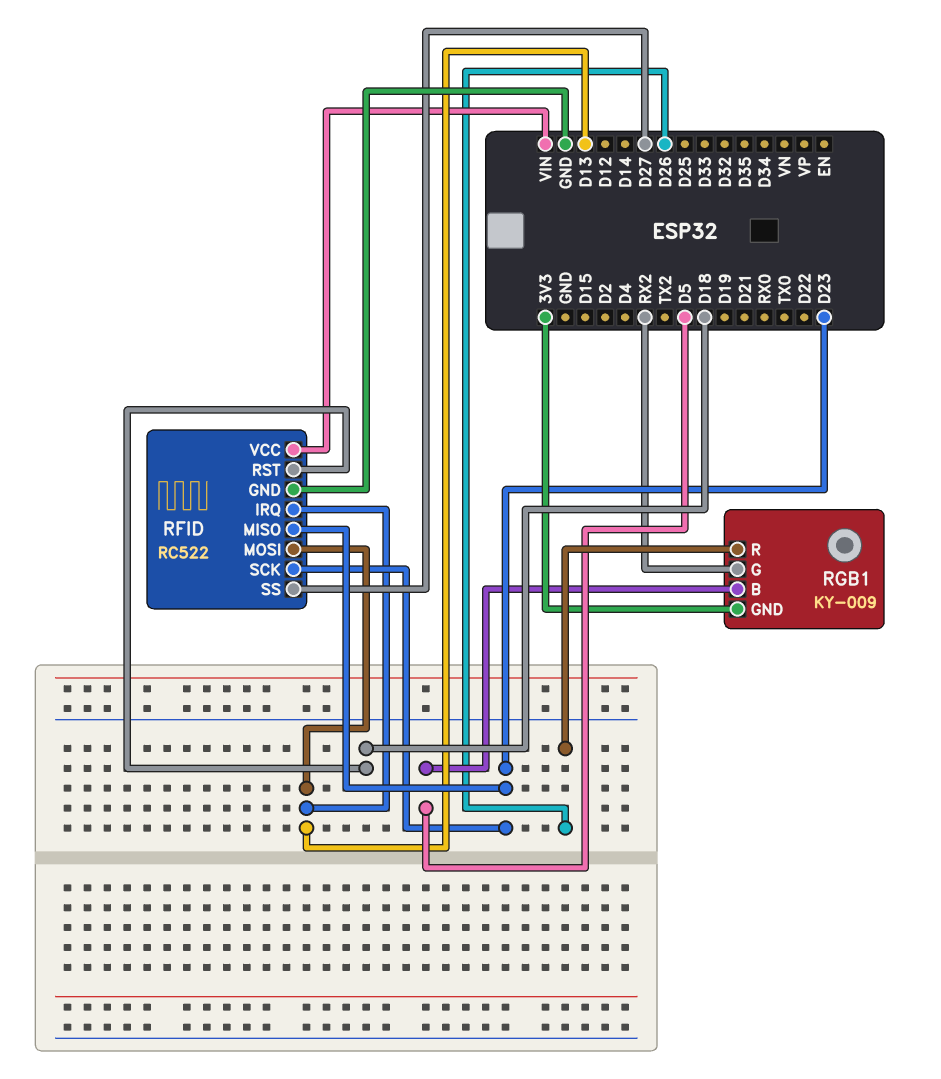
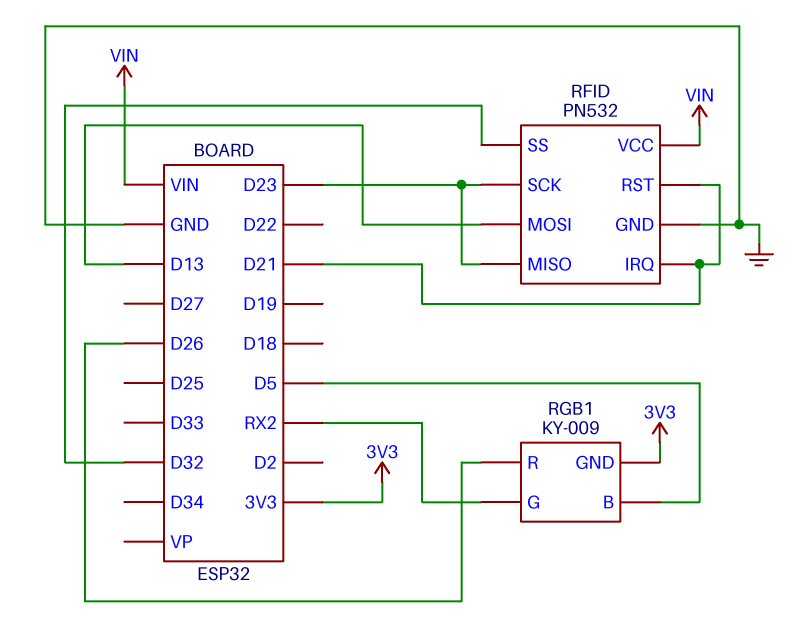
RFID: RC522 -> PN532
RFID pin IRQ: D13 -> D21
RFID pin RST: D18 -> D21
RFID pin SS: D27 -> D32

